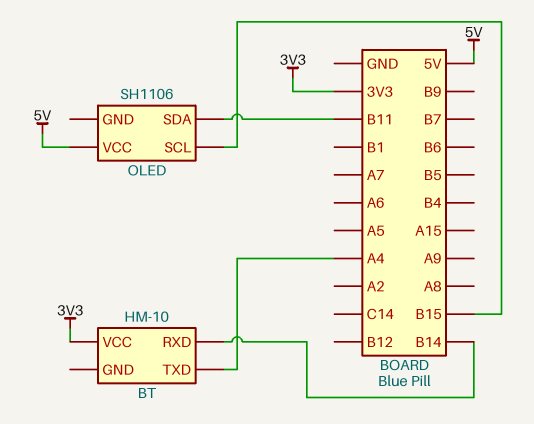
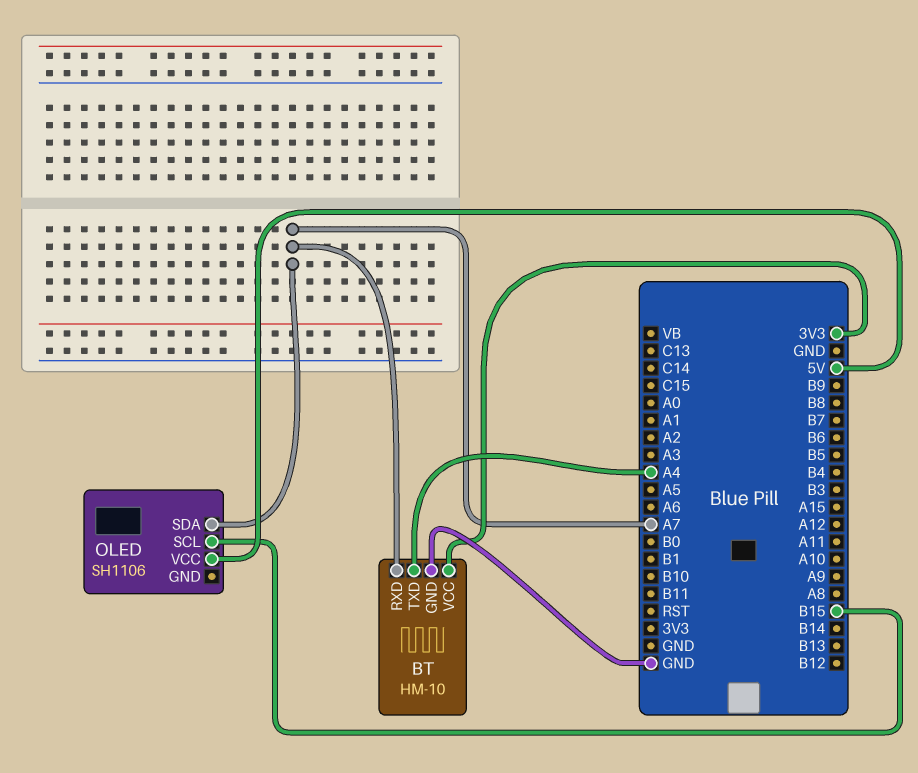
BT pin GND: none -> GND
BT pin RXD: B14 -> A7
OLED pin SDA: B11 -> A7

